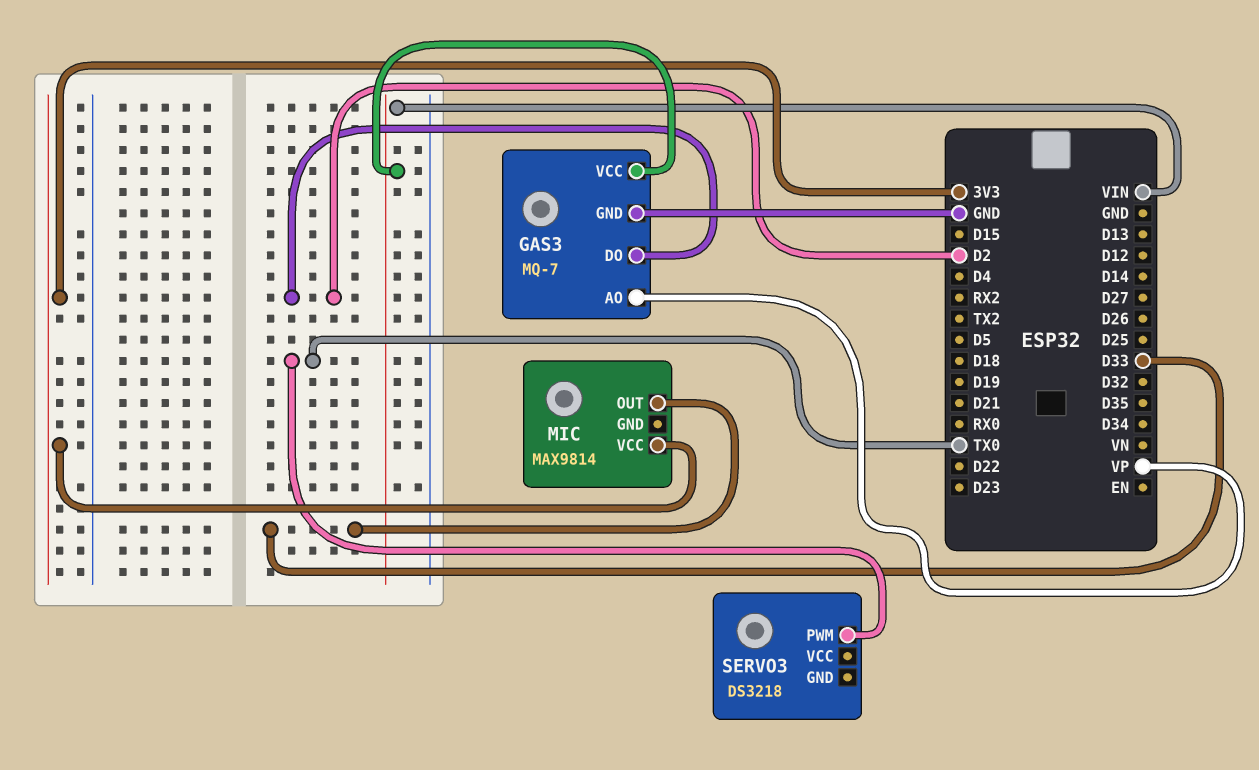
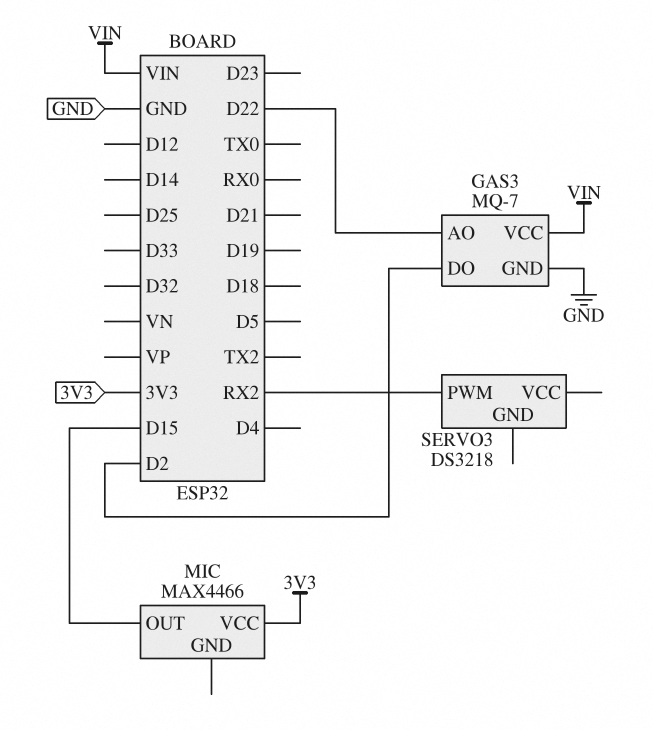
GAS3 pin AO: VP -> D22
MIC: MAX9814 -> MAX4466
MIC pin OUT: D33 -> D15
SERVO3 pin PWM: TX0 -> RX2

